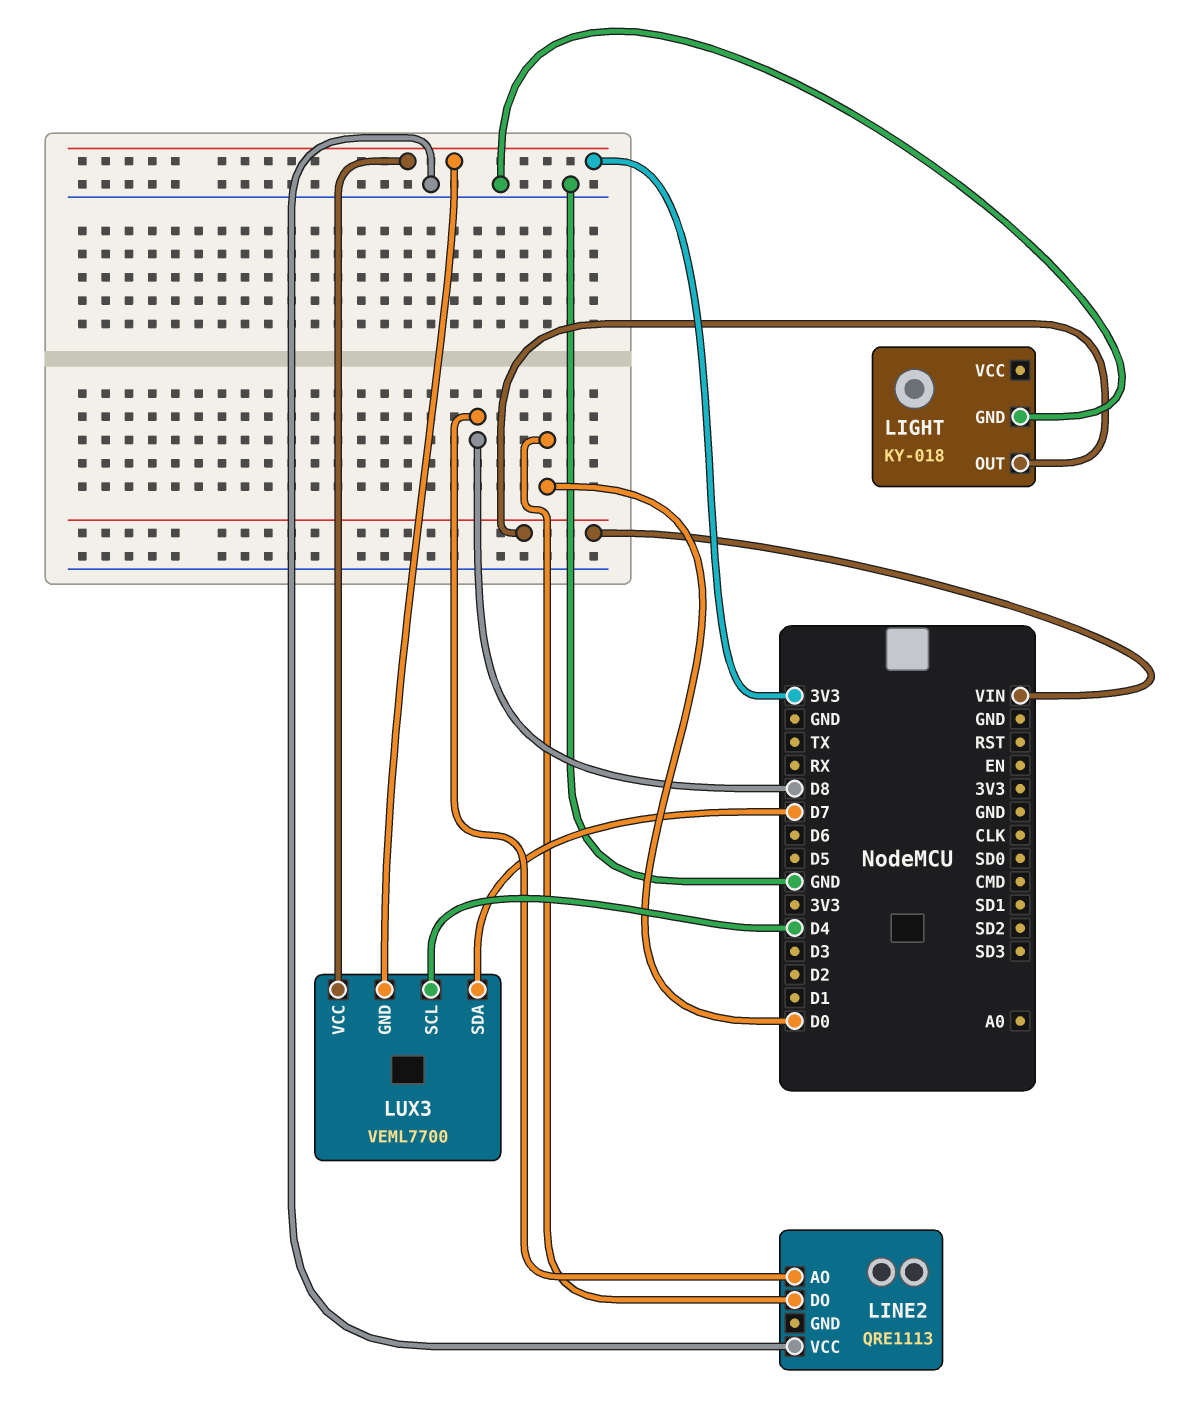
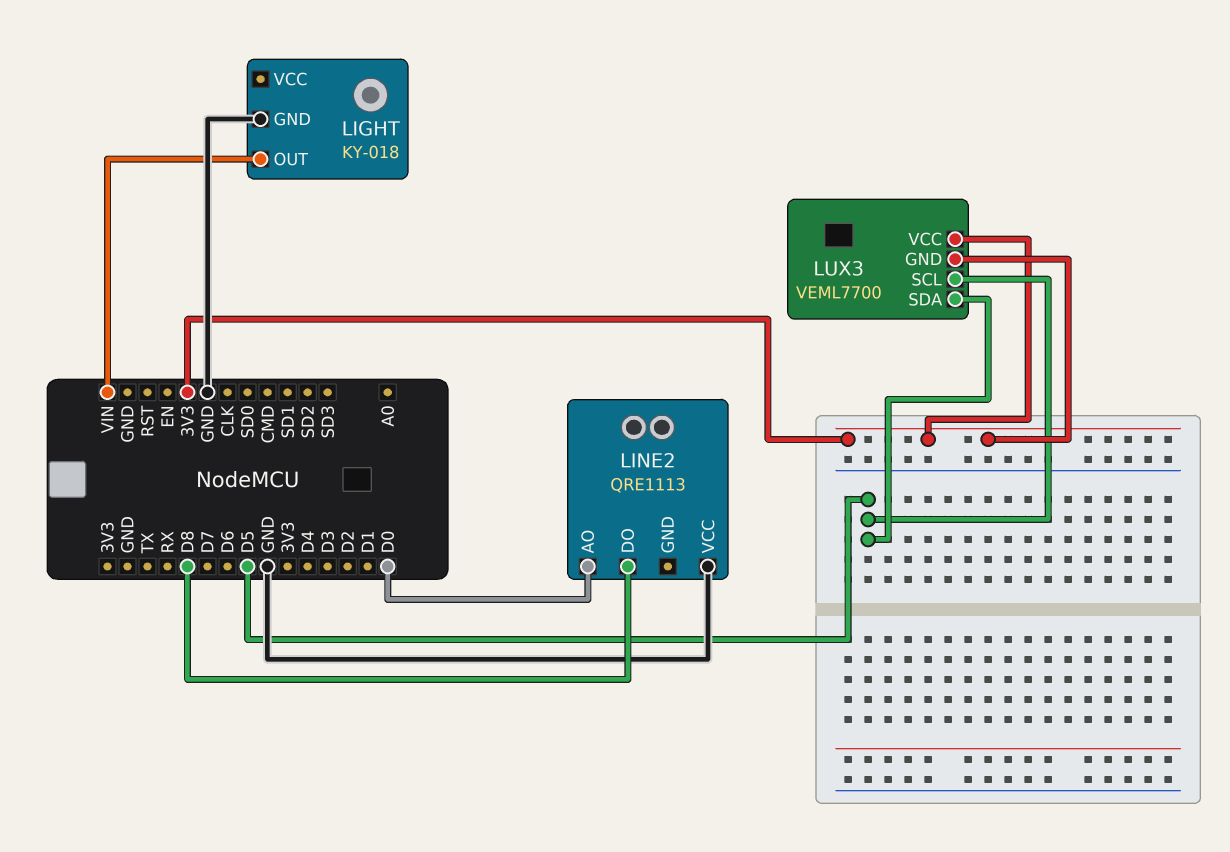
LINE2 pin AO: D8 -> D0
LINE2 pin DO: D0 -> D8
LUX3 pin SCL: D4 -> D5
LUX3 pin SDA: D7 -> D5

